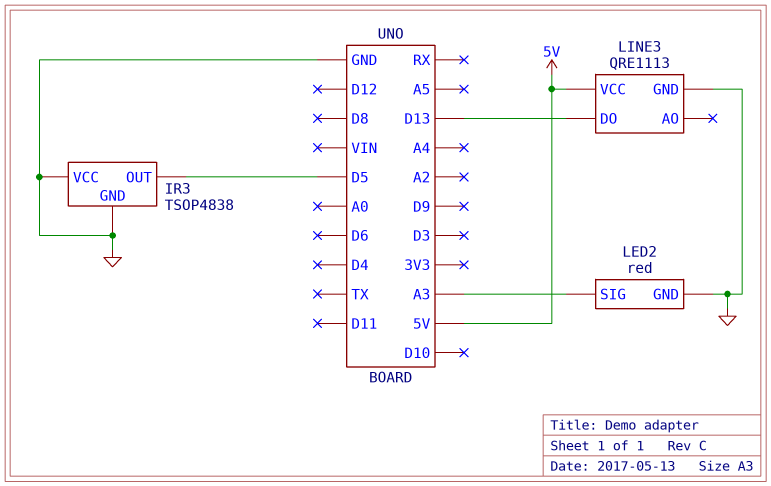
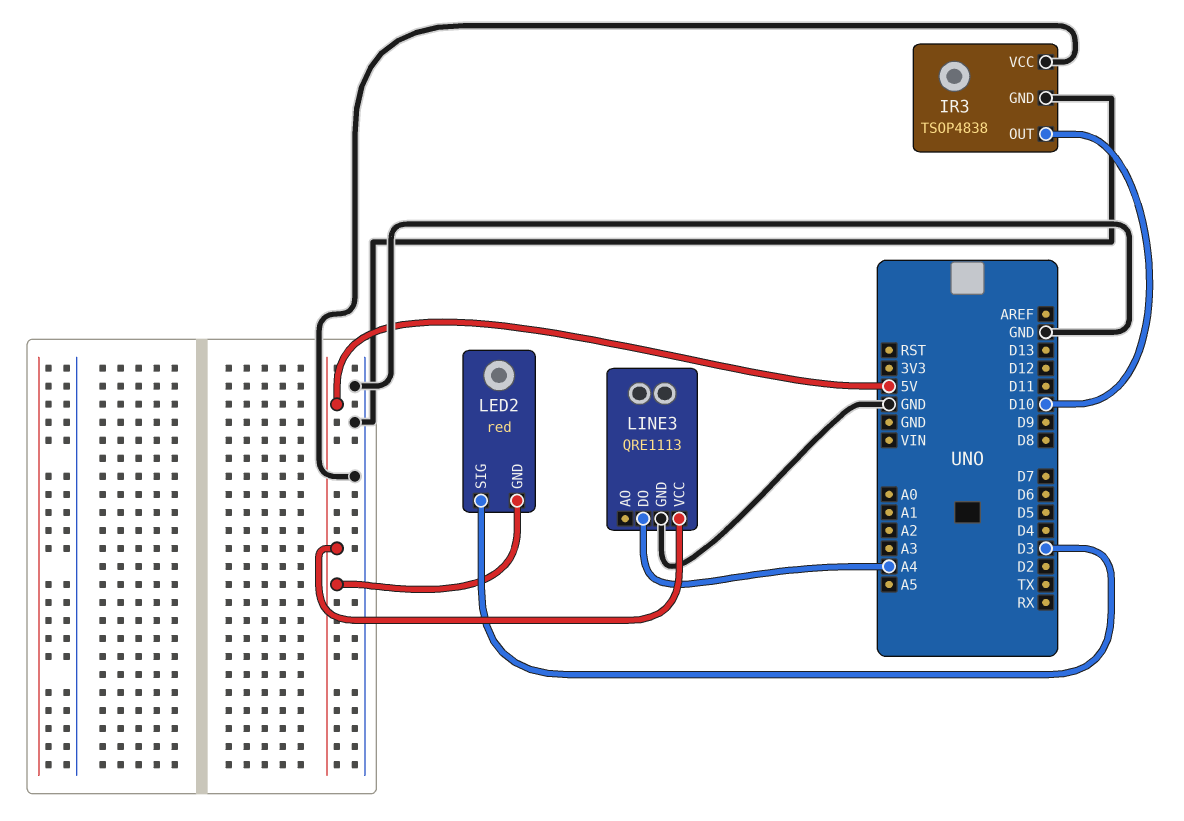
IR3 pin OUT: D5 -> D10
LED2 pin GND: GND -> 5V
LED2 pin SIG: A3 -> D3
LINE3 pin DO: D13 -> A4

